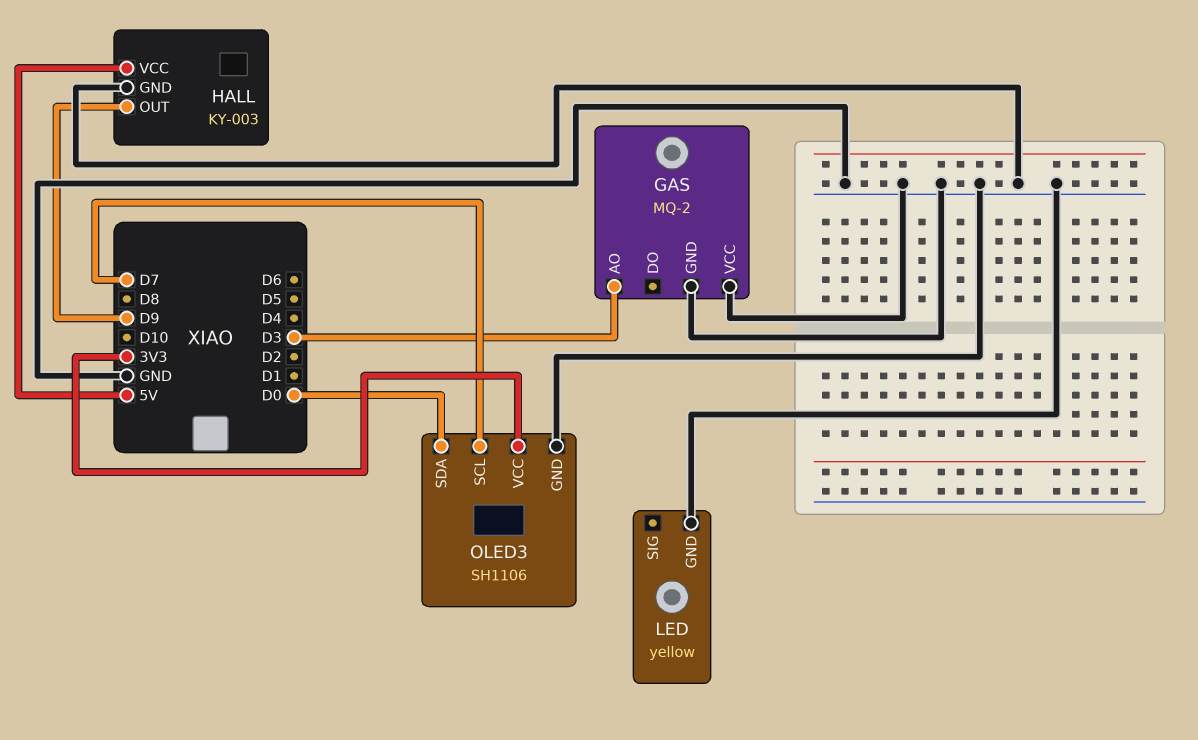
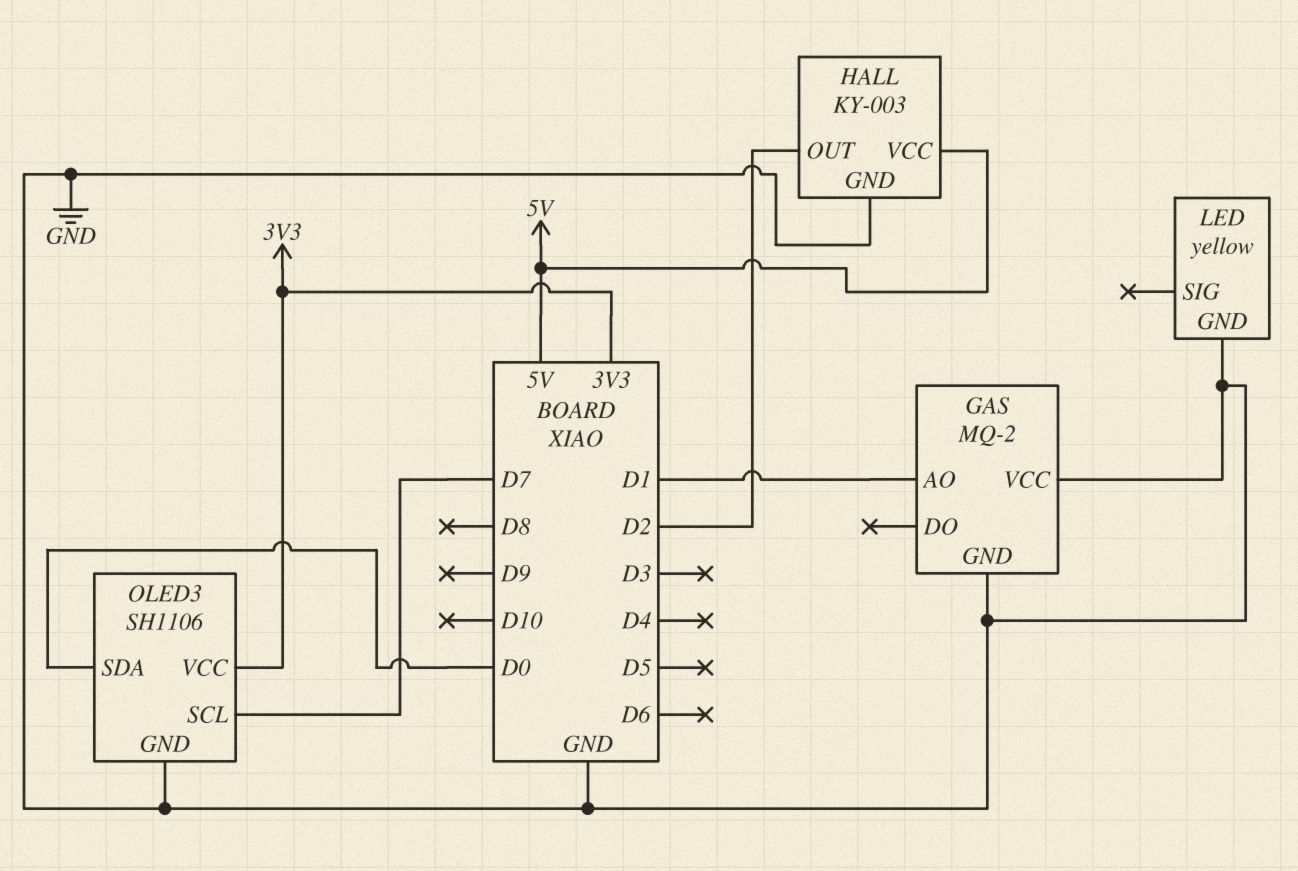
GAS pin AO: D3 -> D1
HALL pin OUT: D9 -> D2

